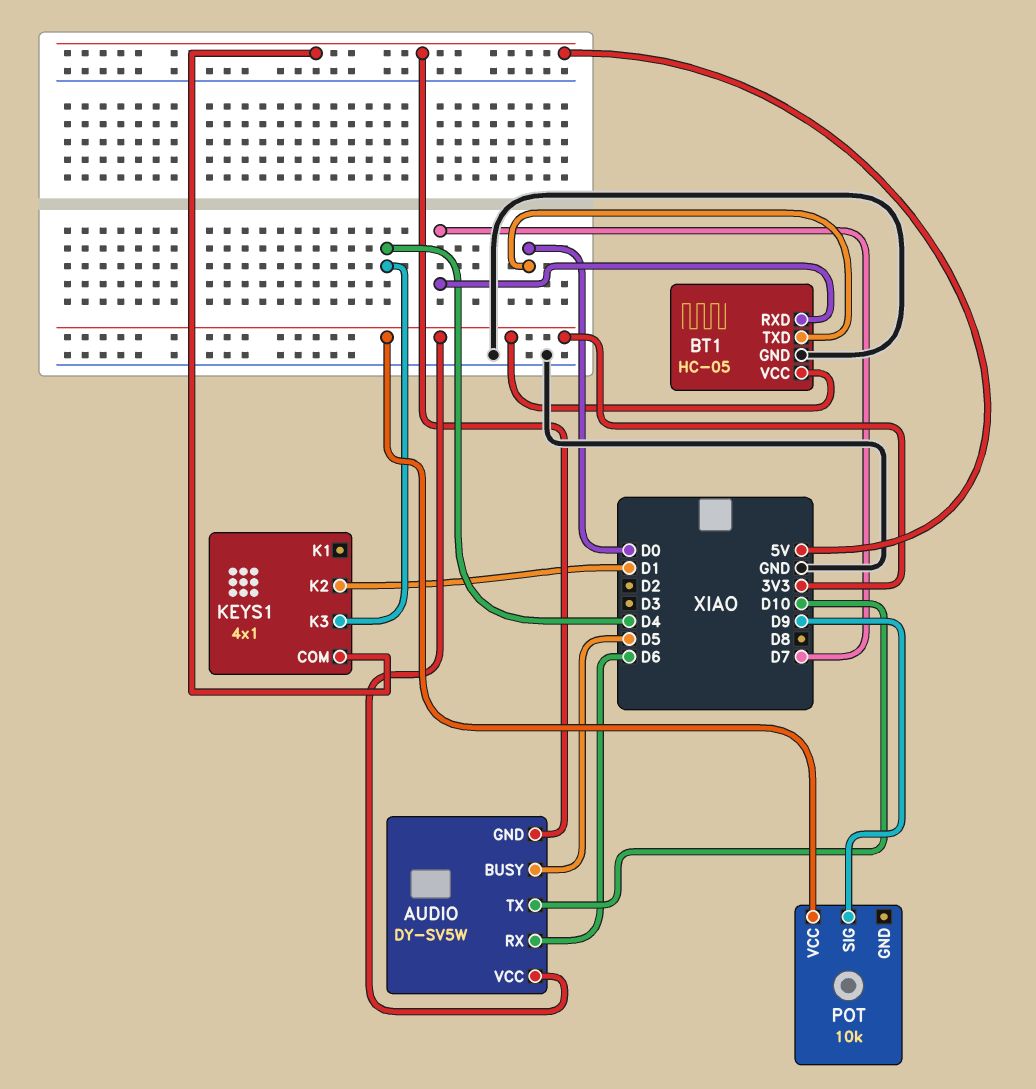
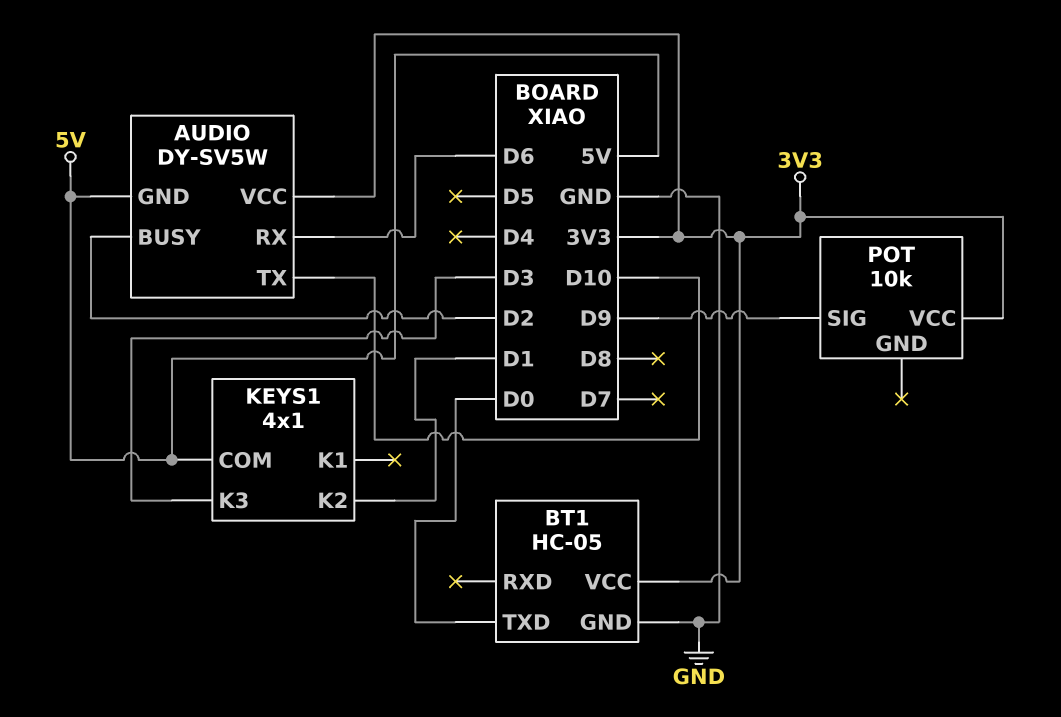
AUDIO pin BUSY: D5 -> D2
BT1 pin RXD: D7 -> none
KEYS1 pin K3: D4 -> D3

